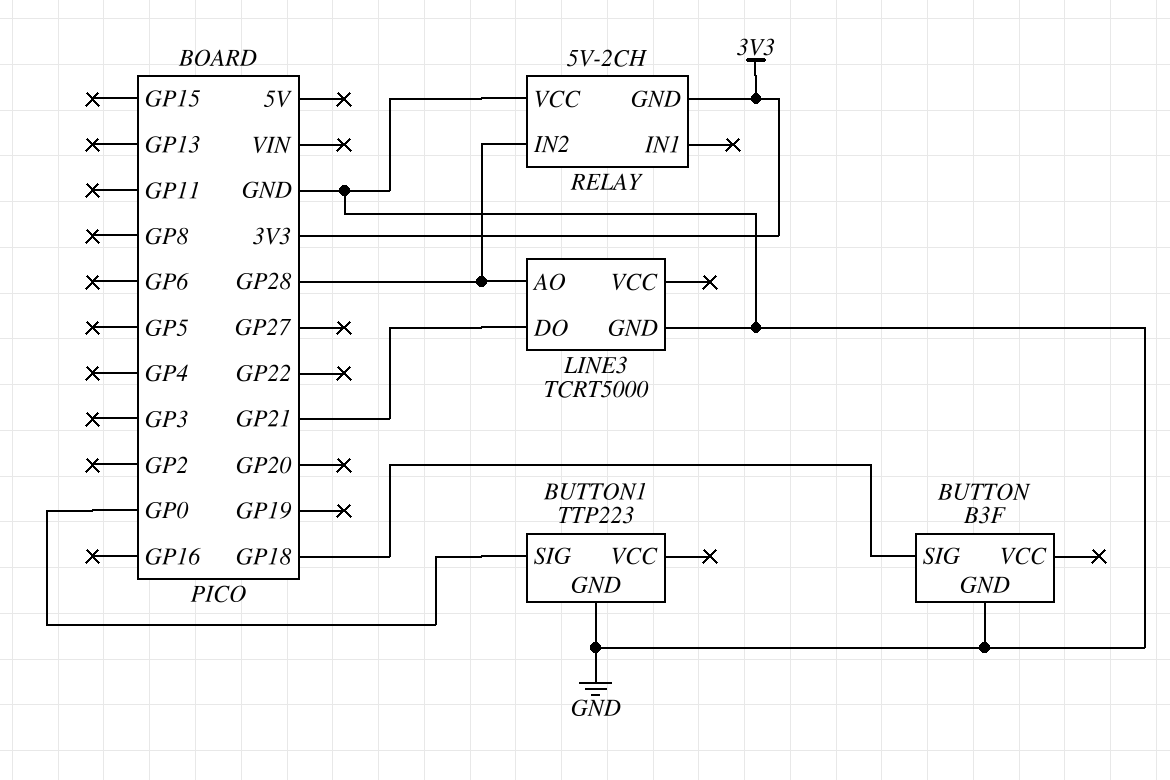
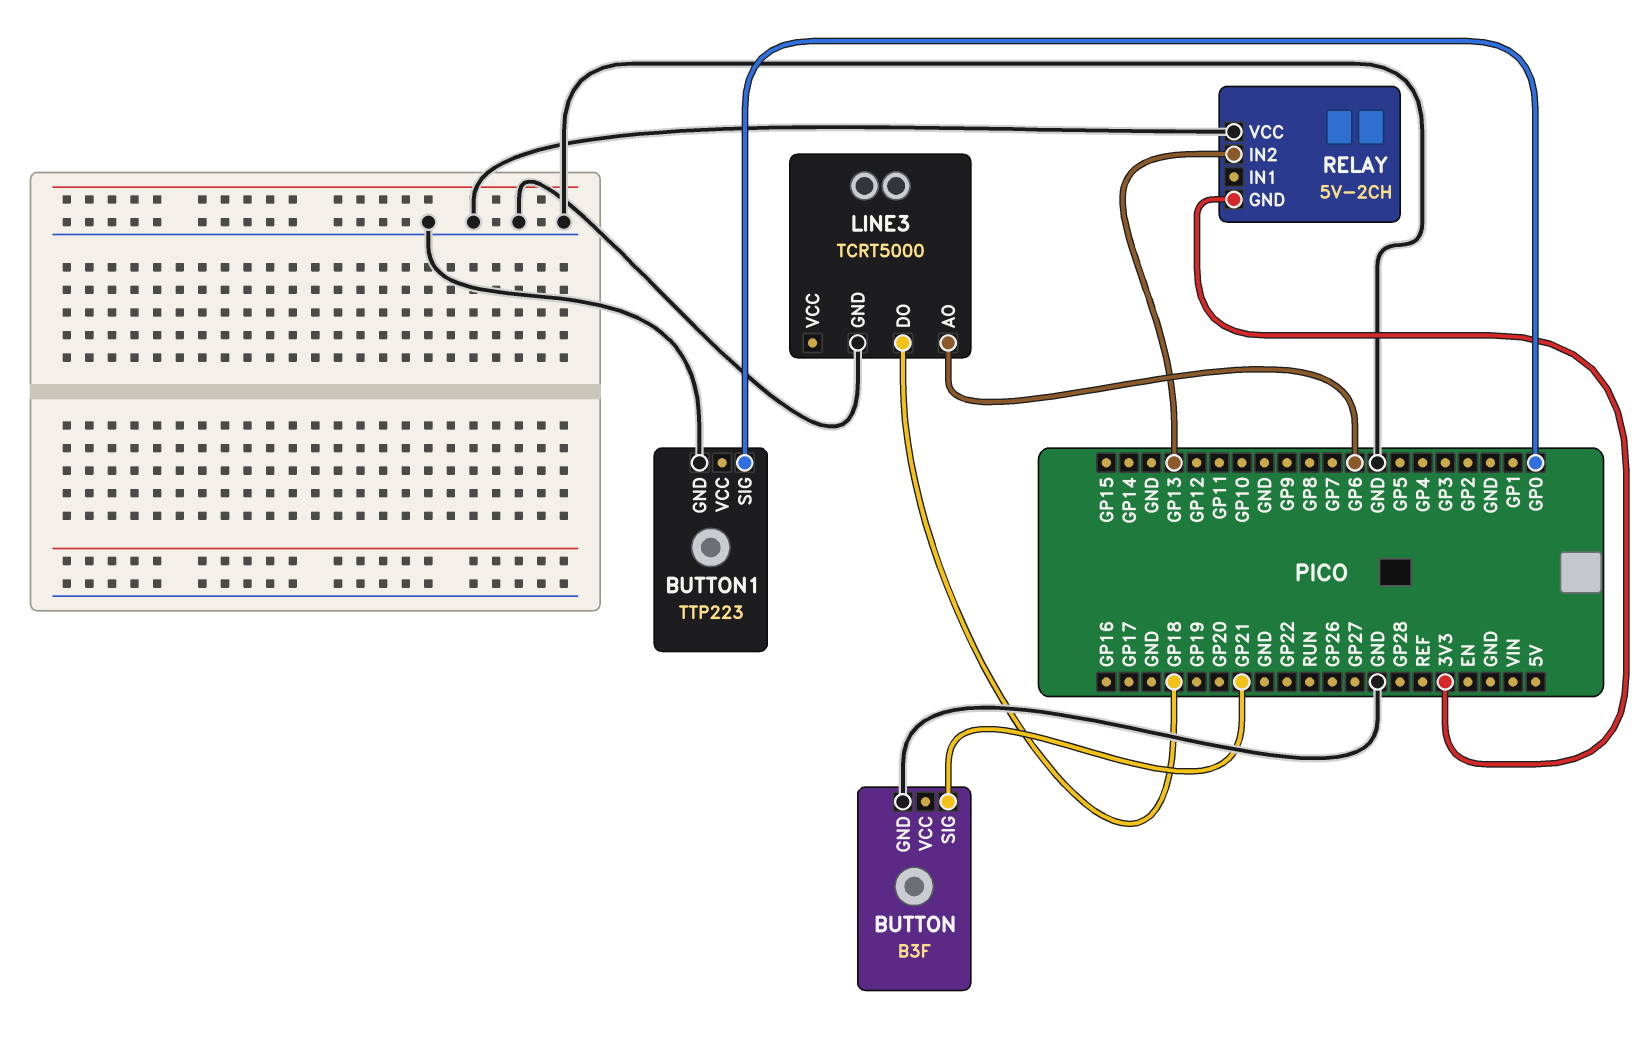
BUTTON pin SIG: GP18 -> GP21
LINE3 pin AO: GP28 -> GP6
LINE3 pin DO: GP21 -> GP18
RELAY pin IN2: GP28 -> GP13

